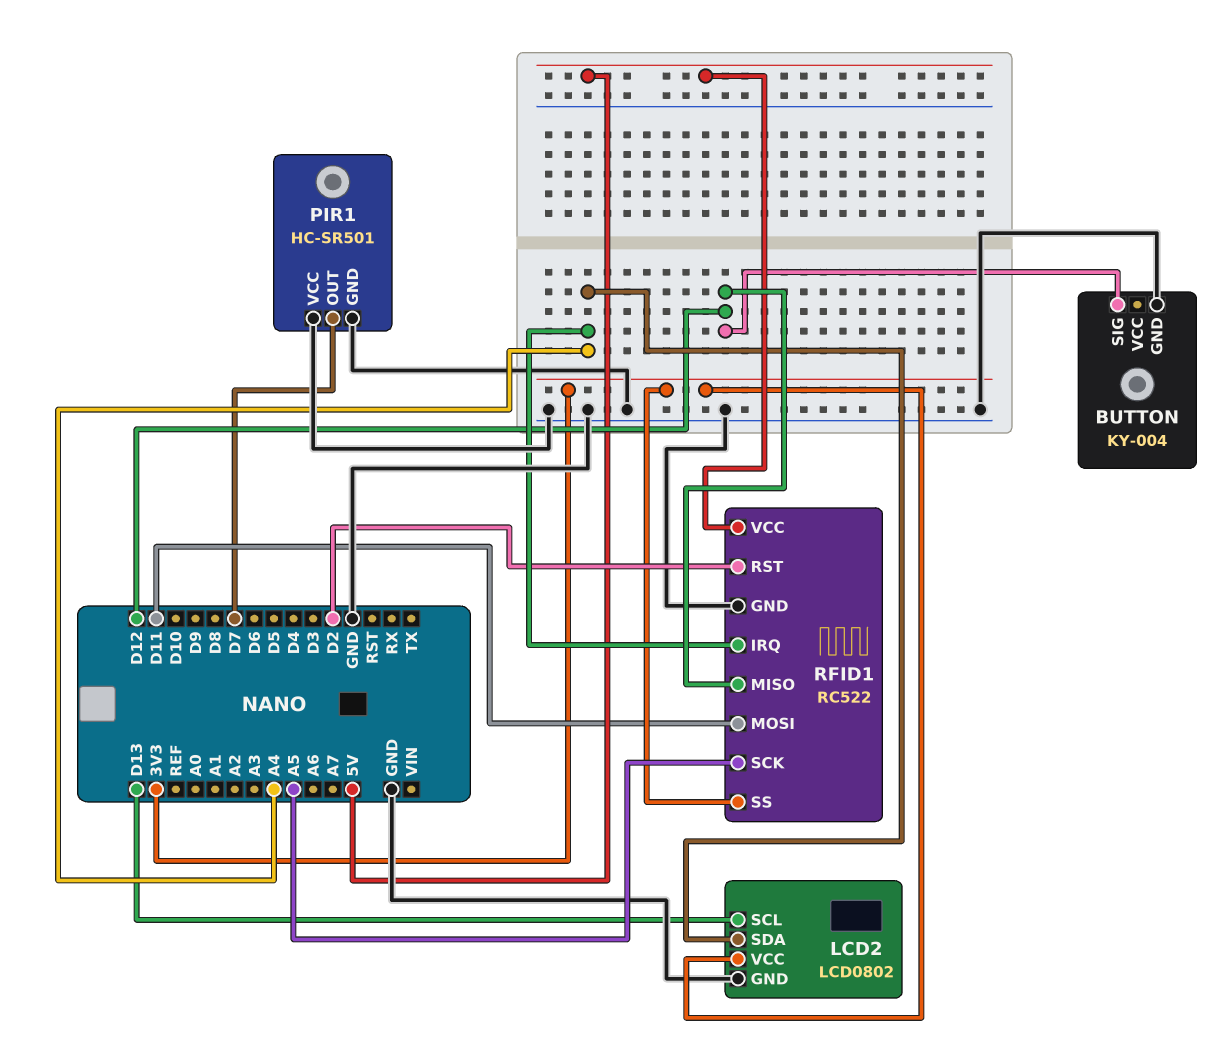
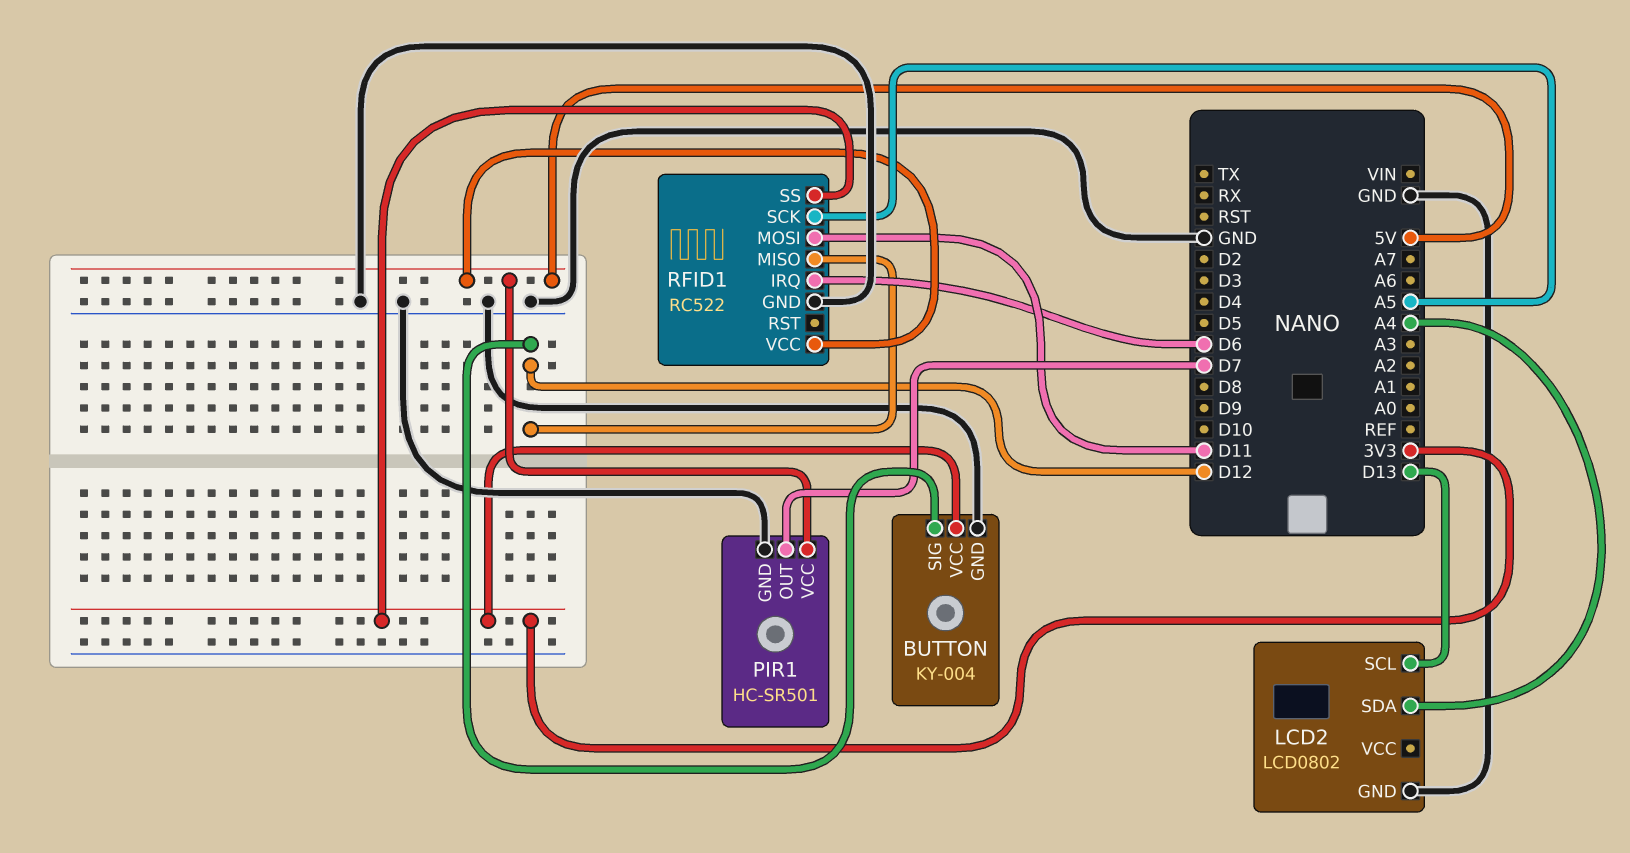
BUTTON pin VCC: none -> 3V3
LCD2 pin VCC: 3V3 -> none
PIR1 pin VCC: GND -> 5V
RFID1 pin IRQ: A4 -> D6
RFID1 pin RST: D2 -> none

